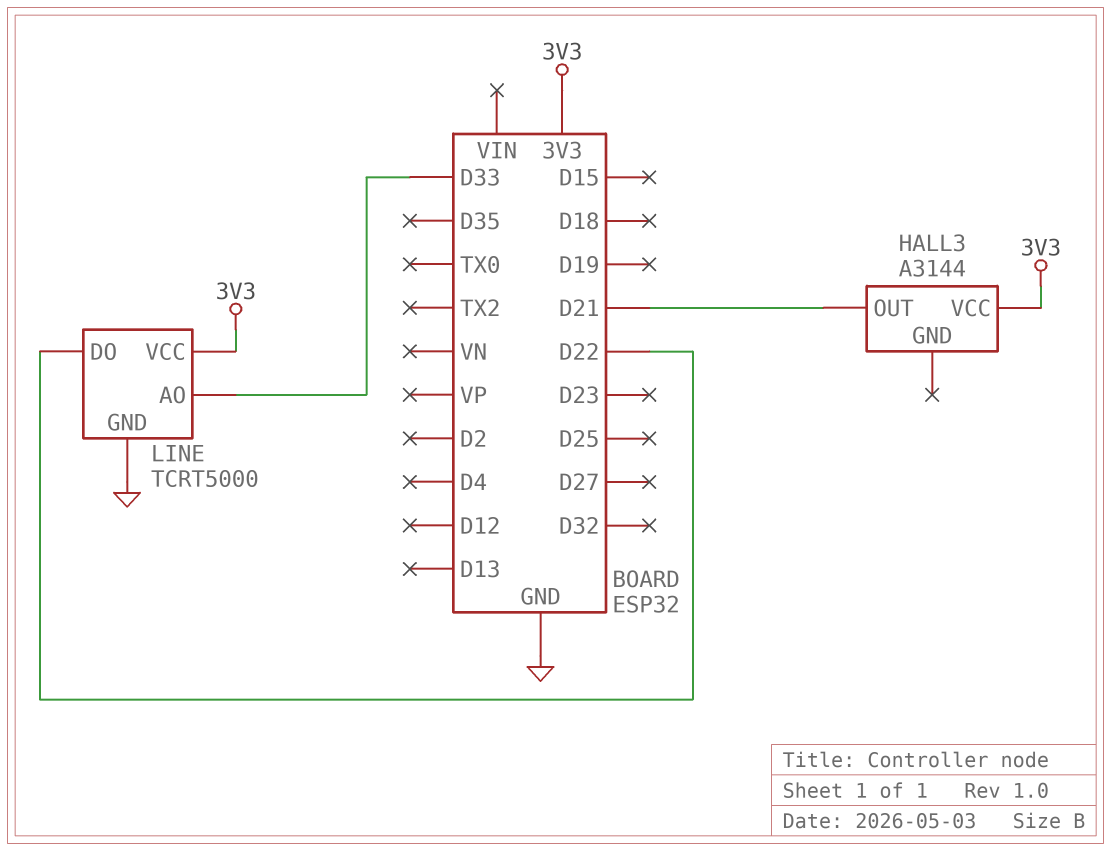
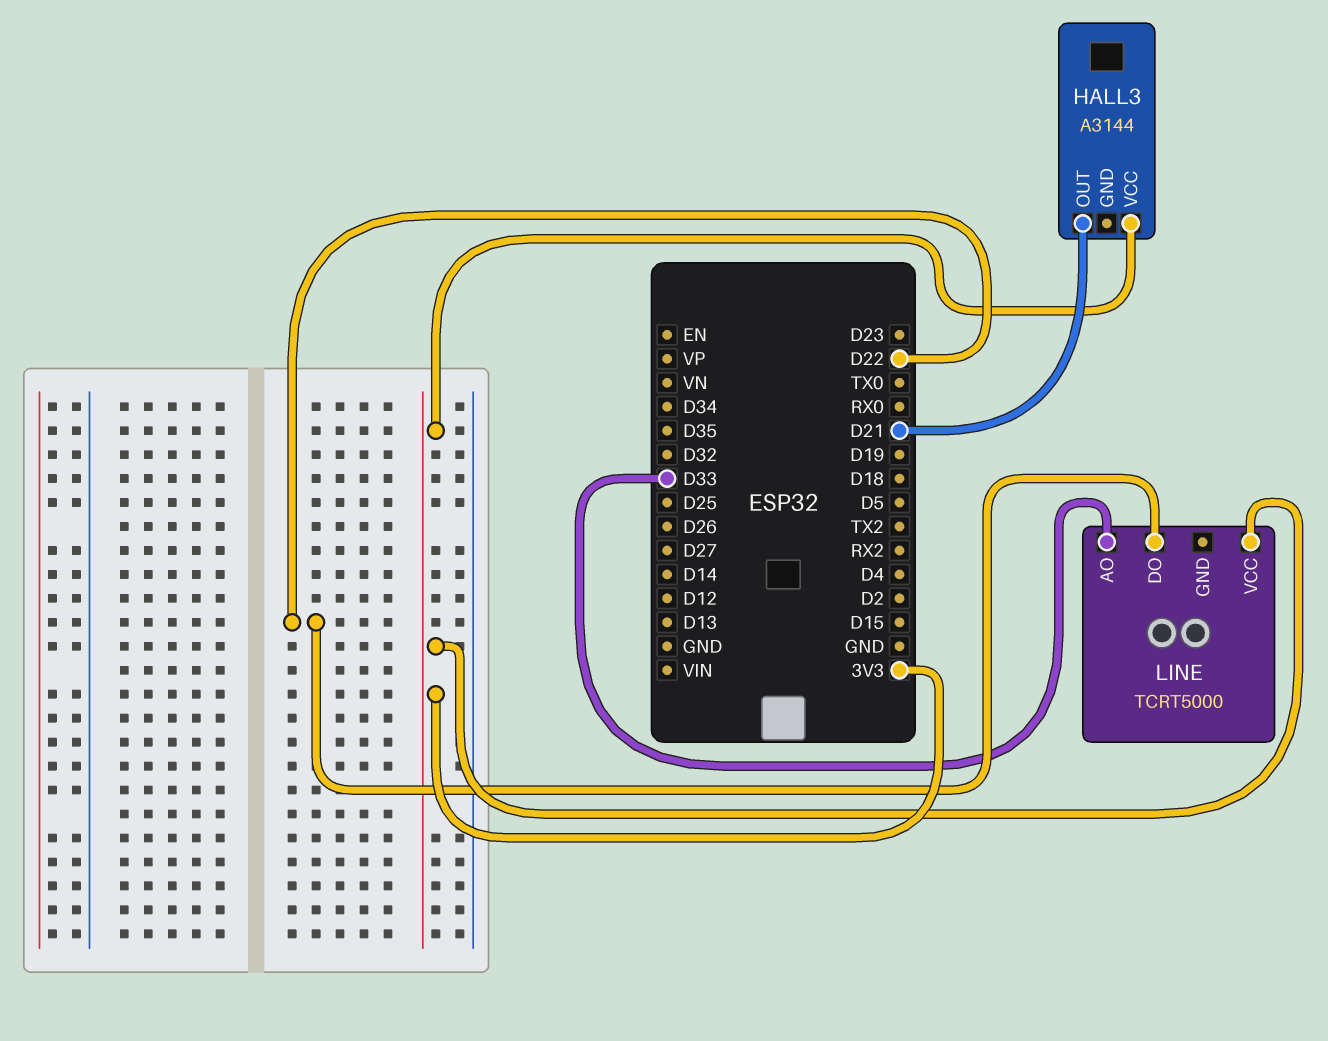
LINE pin GND: GND -> none

